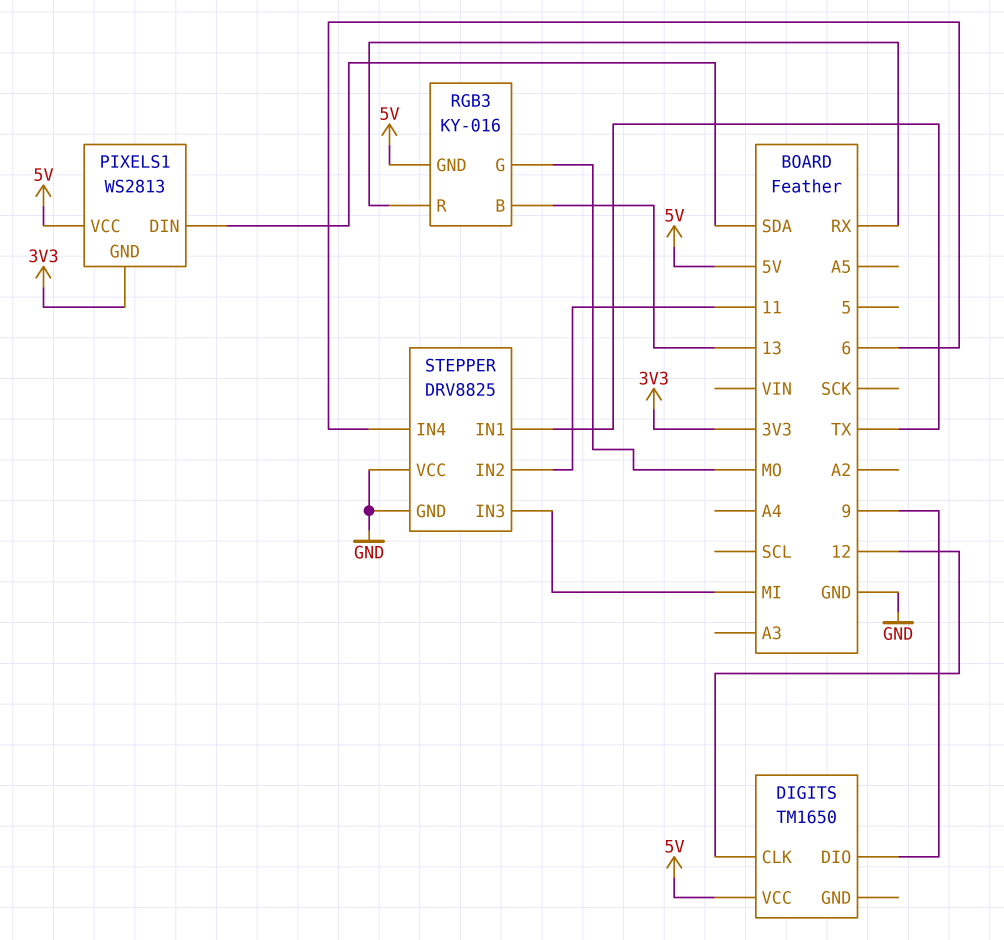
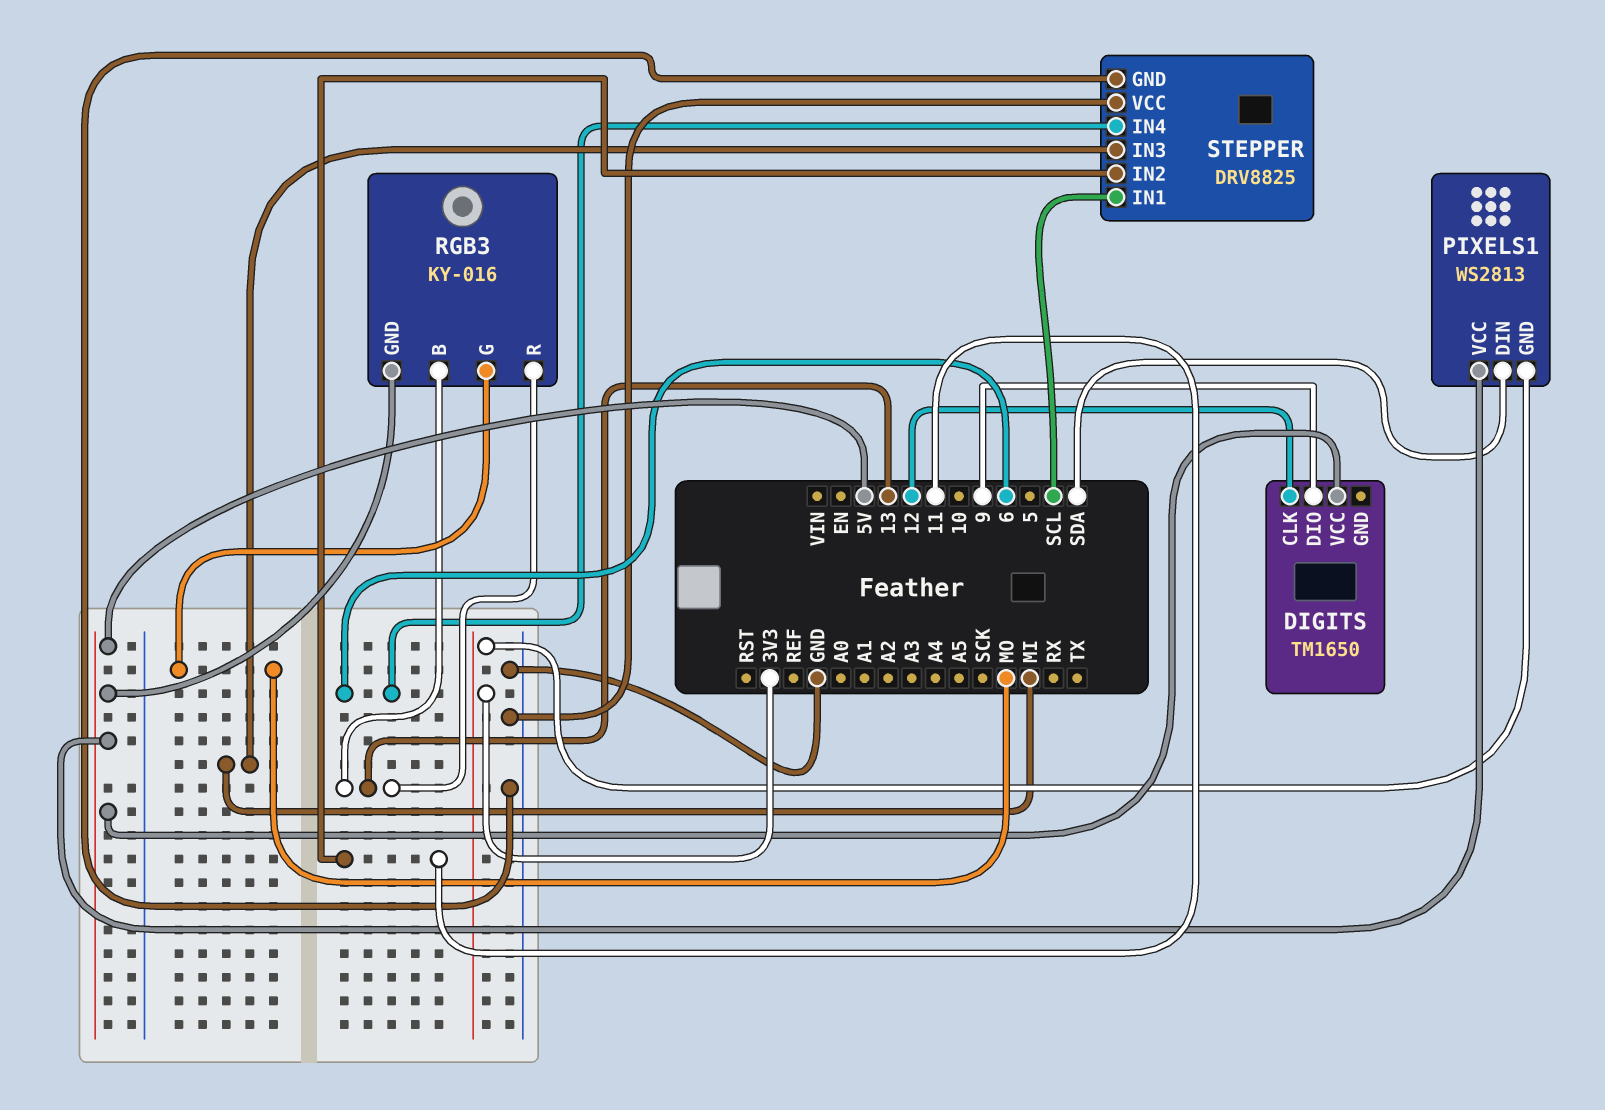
RGB3 pin R: RX -> 13
STEPPER pin IN1: TX -> SCL

